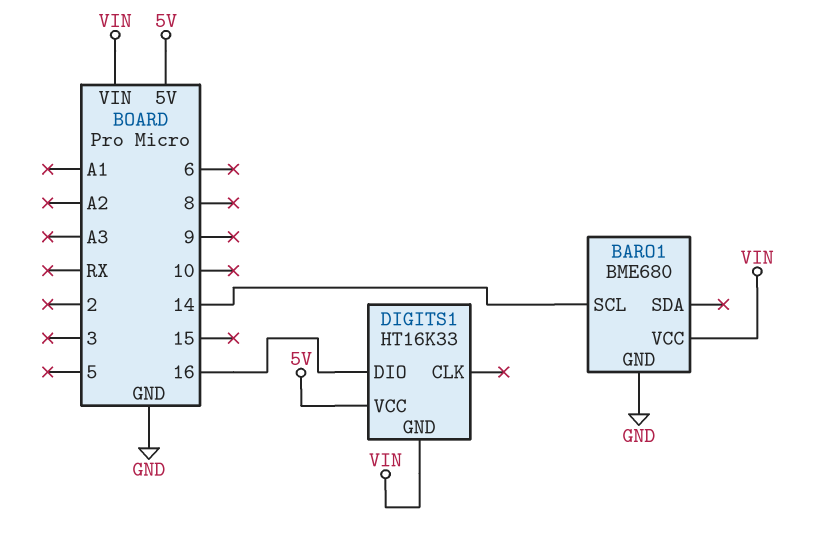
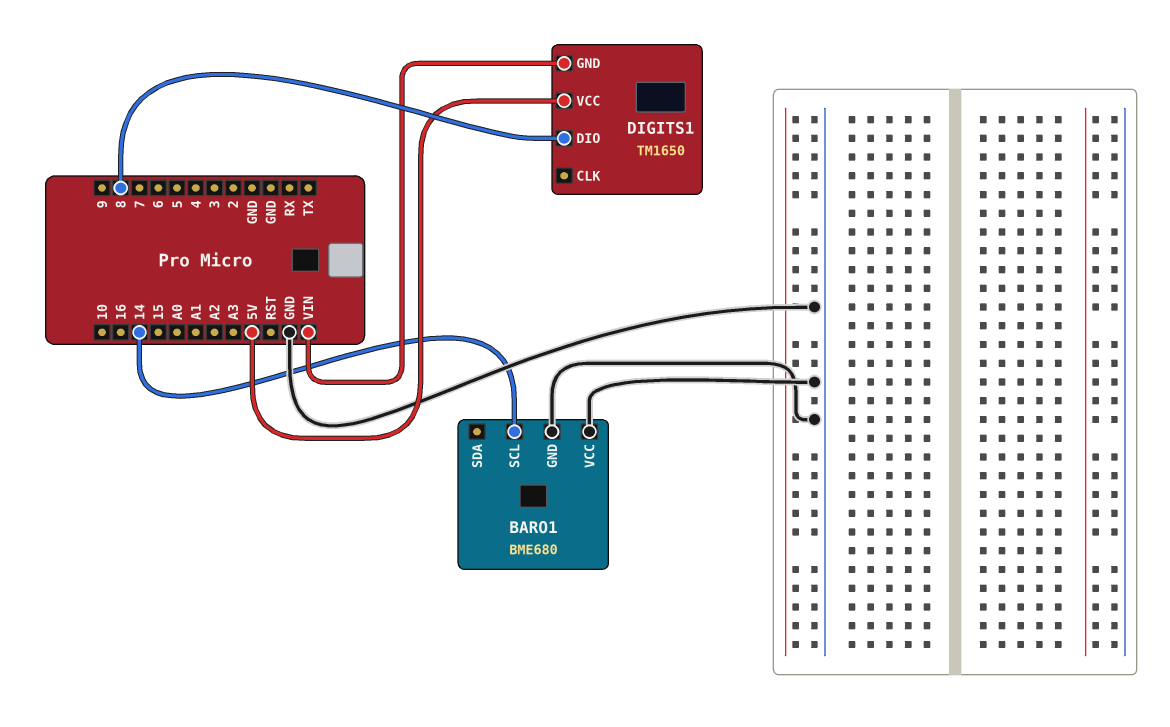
BARO1 pin VCC: VIN -> GND
DIGITS1: HT16K33 -> TM1650
DIGITS1 pin DIO: 16 -> 8

